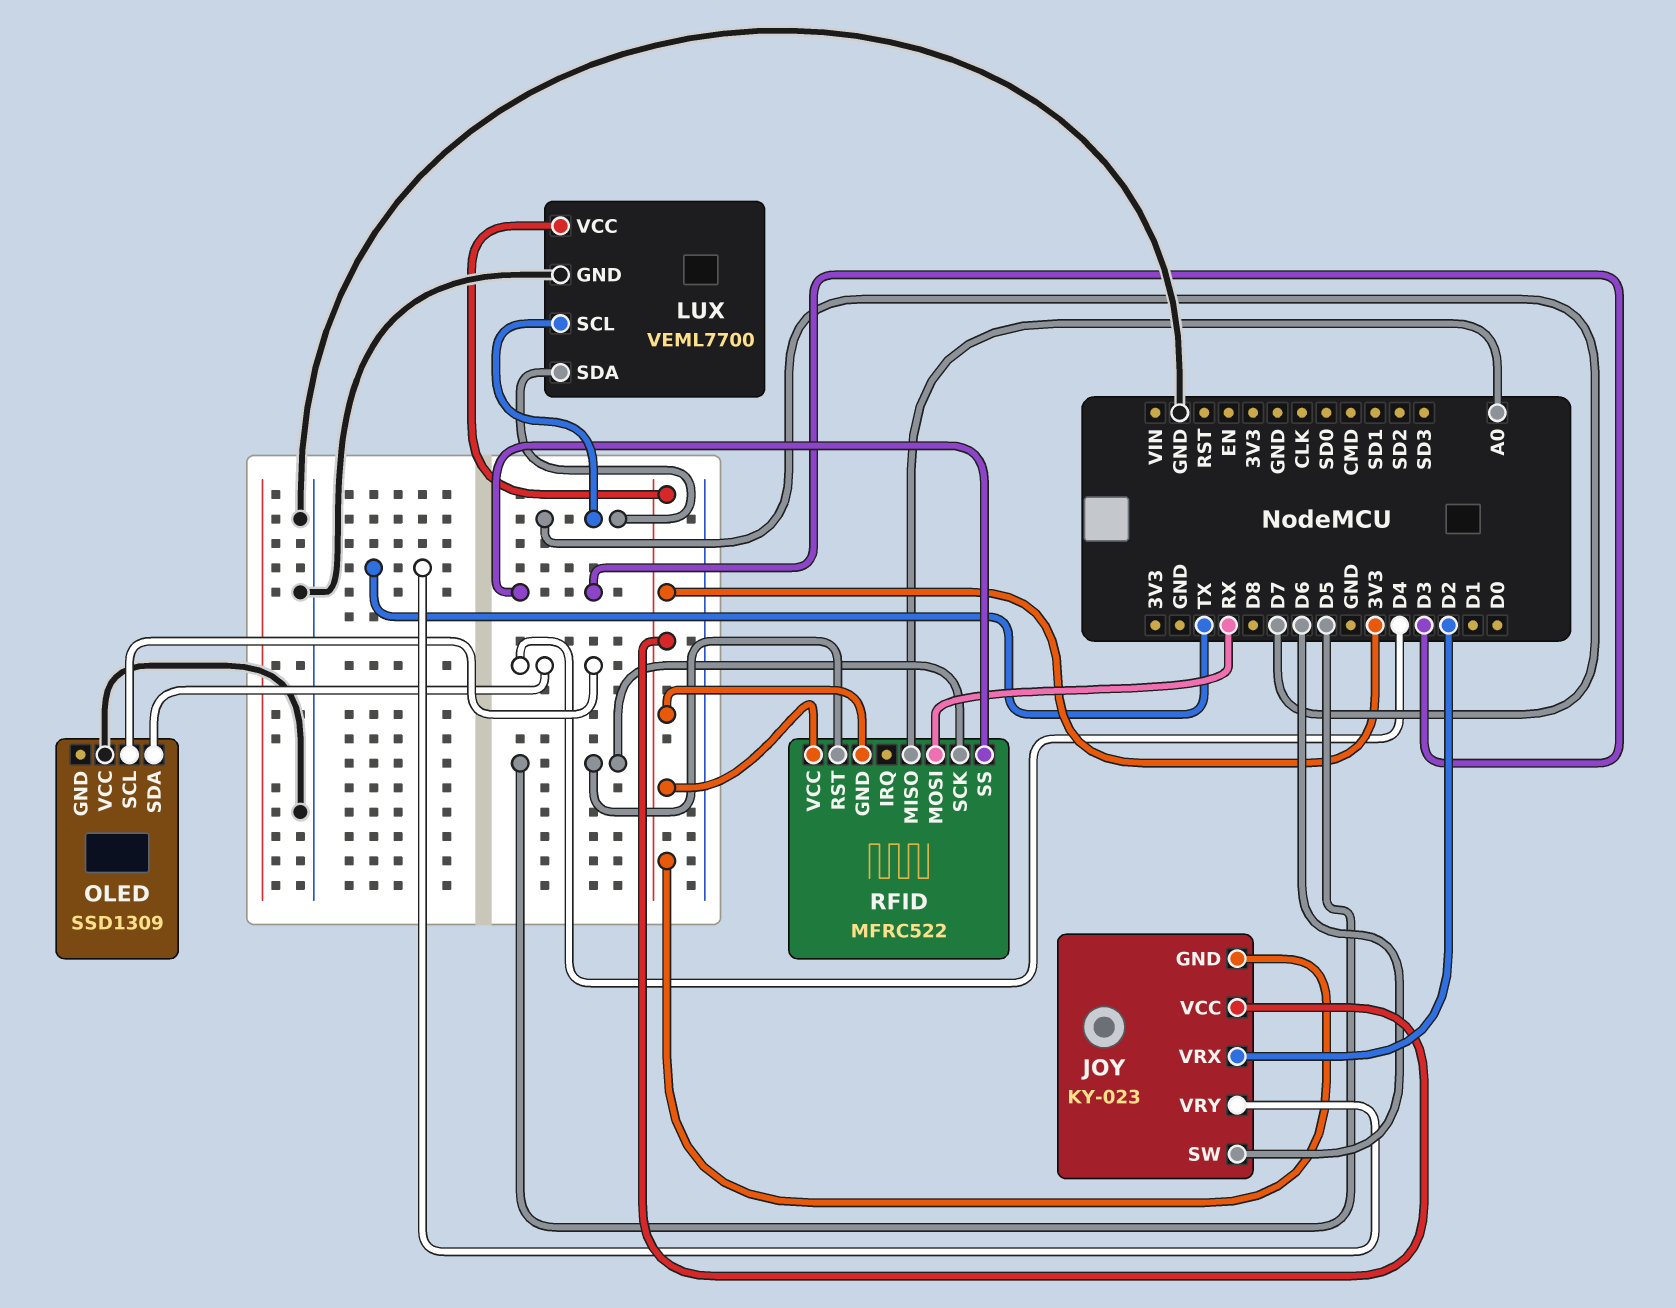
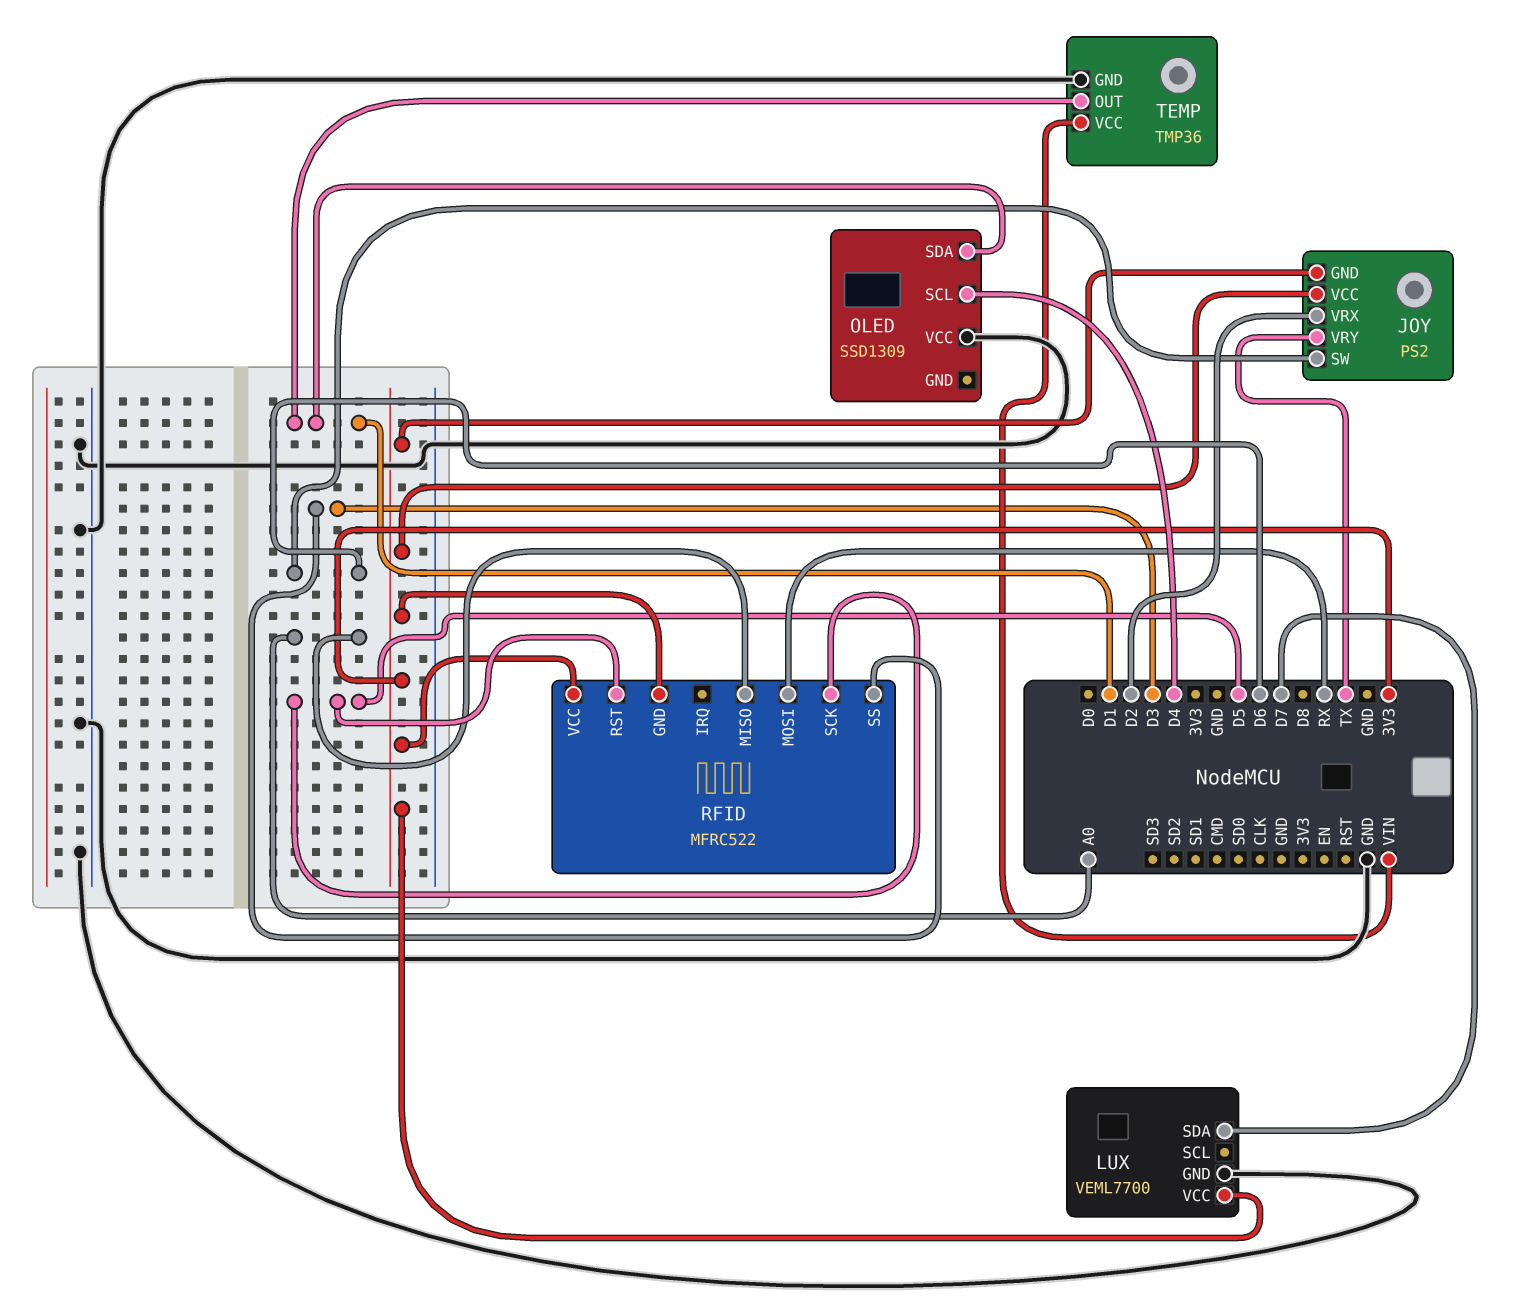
JOY: KY-023 -> PS2
LUX pin SCL: D7 -> none
OLED pin SDA: D4 -> D1
TEMP: none -> TMP36
TEMP pin GND: none -> GND
TEMP pin OUT: none -> D1
TEMP pin VCC: none -> VIN

